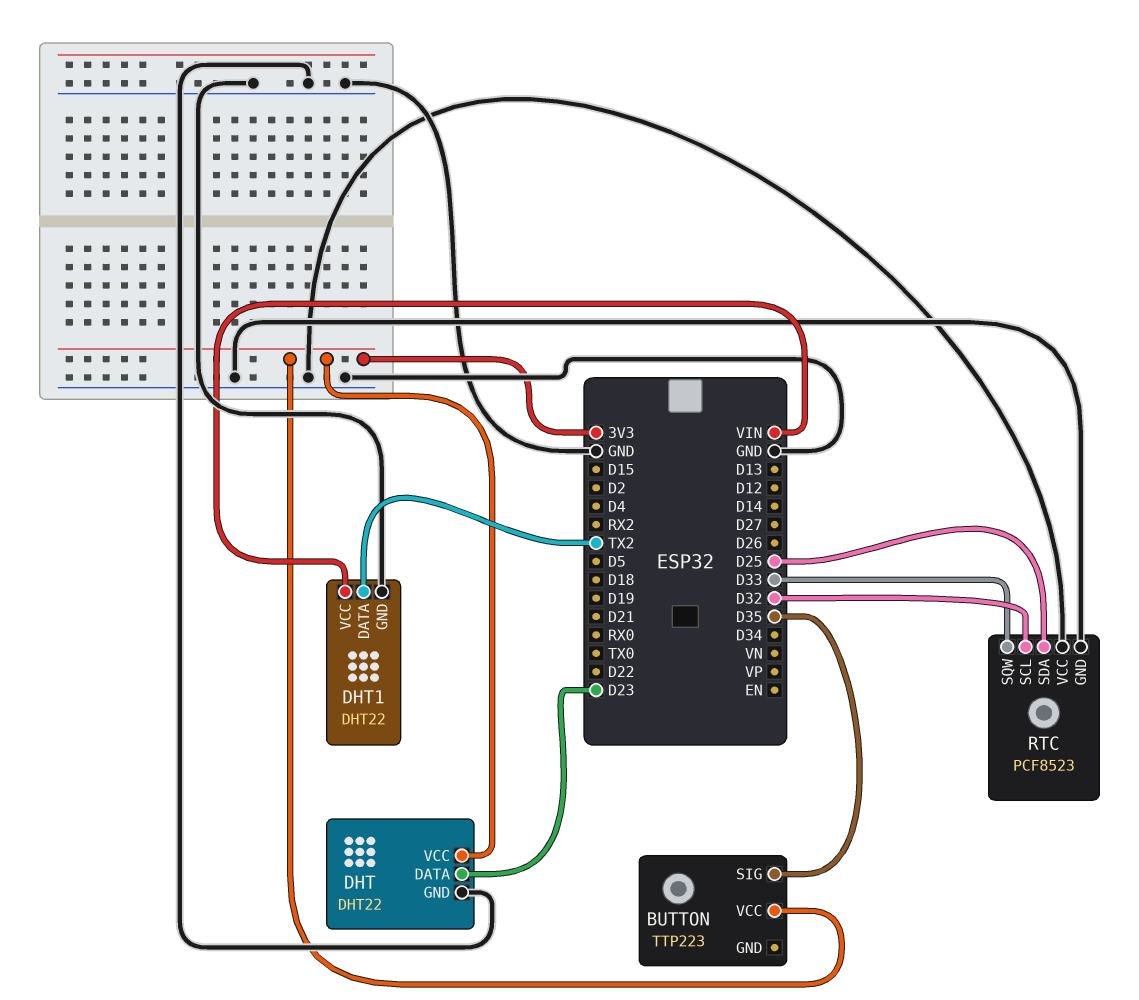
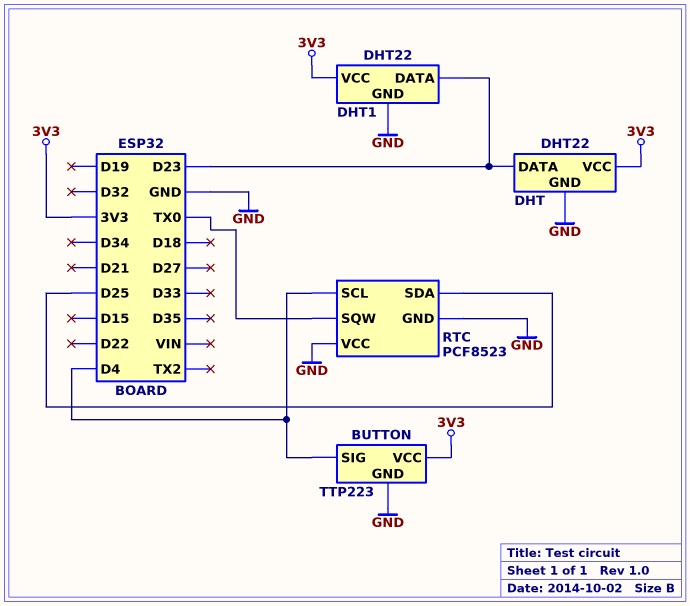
BUTTON pin GND: none -> GND
BUTTON pin SIG: D35 -> D4
DHT1 pin DATA: TX2 -> D23
DHT1 pin VCC: VIN -> 3V3
RTC pin SCL: D32 -> D4
RTC pin SQW: D33 -> TX0

